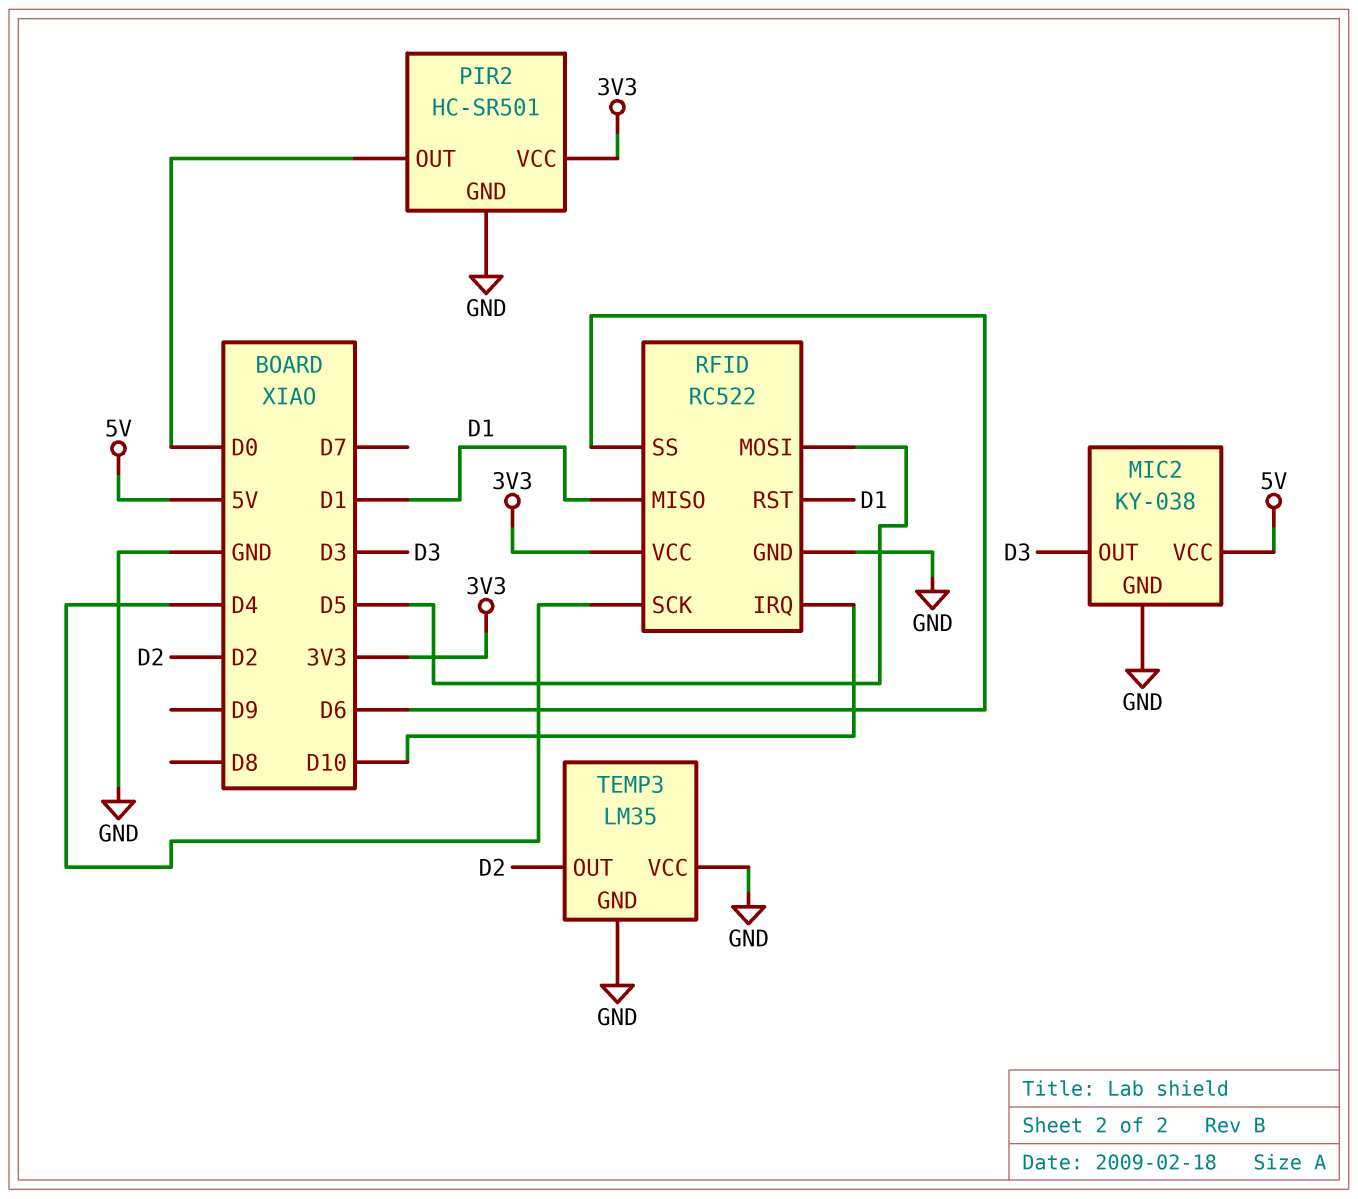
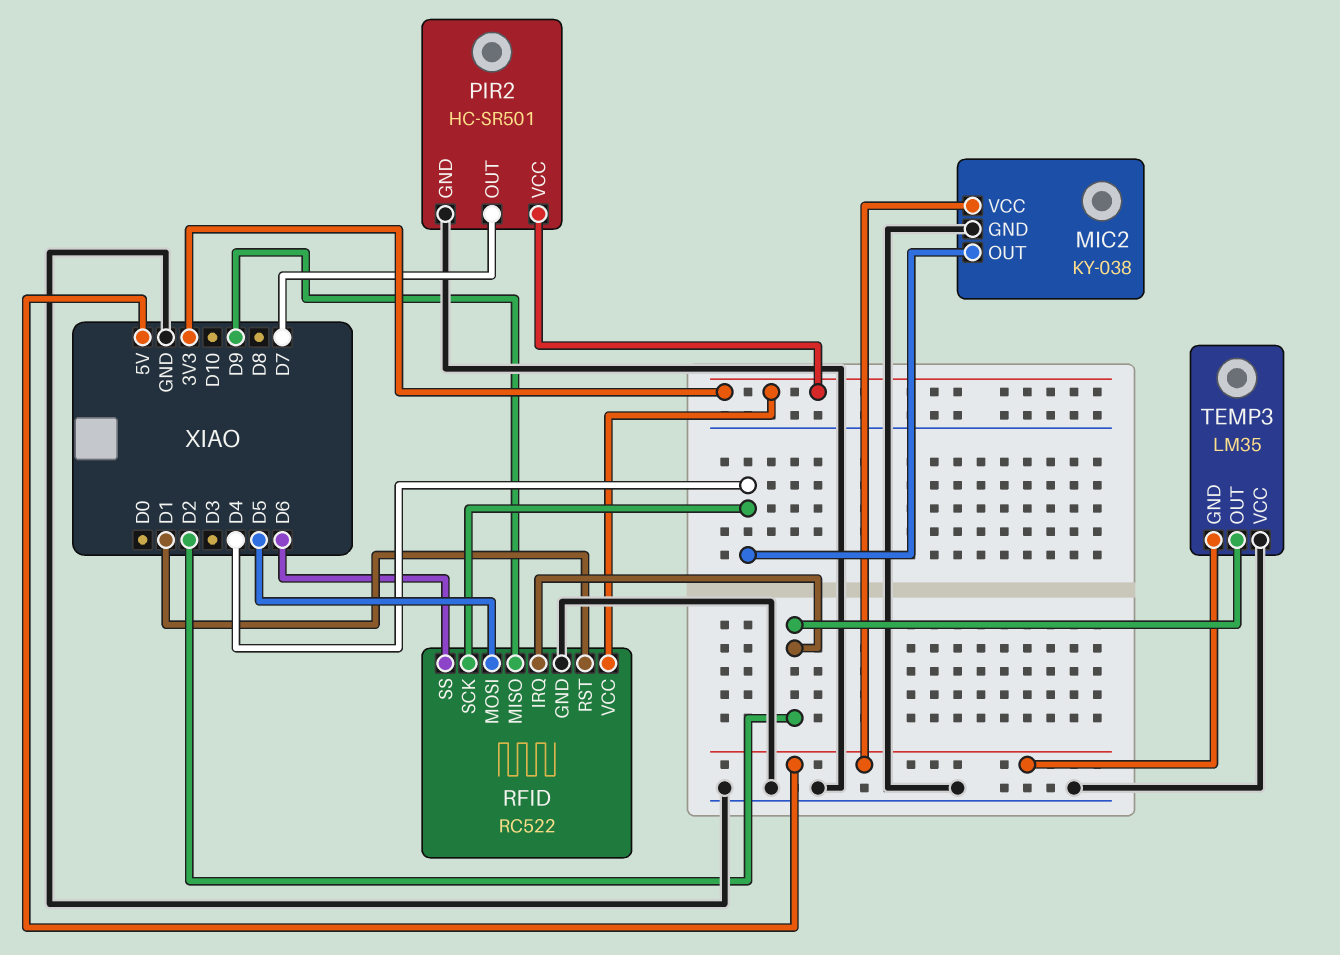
MIC2 pin OUT: D3 -> D4
PIR2 pin OUT: D0 -> D7
RFID pin IRQ: D10 -> D2
RFID pin MISO: D1 -> D9
TEMP3 pin GND: GND -> 5V

